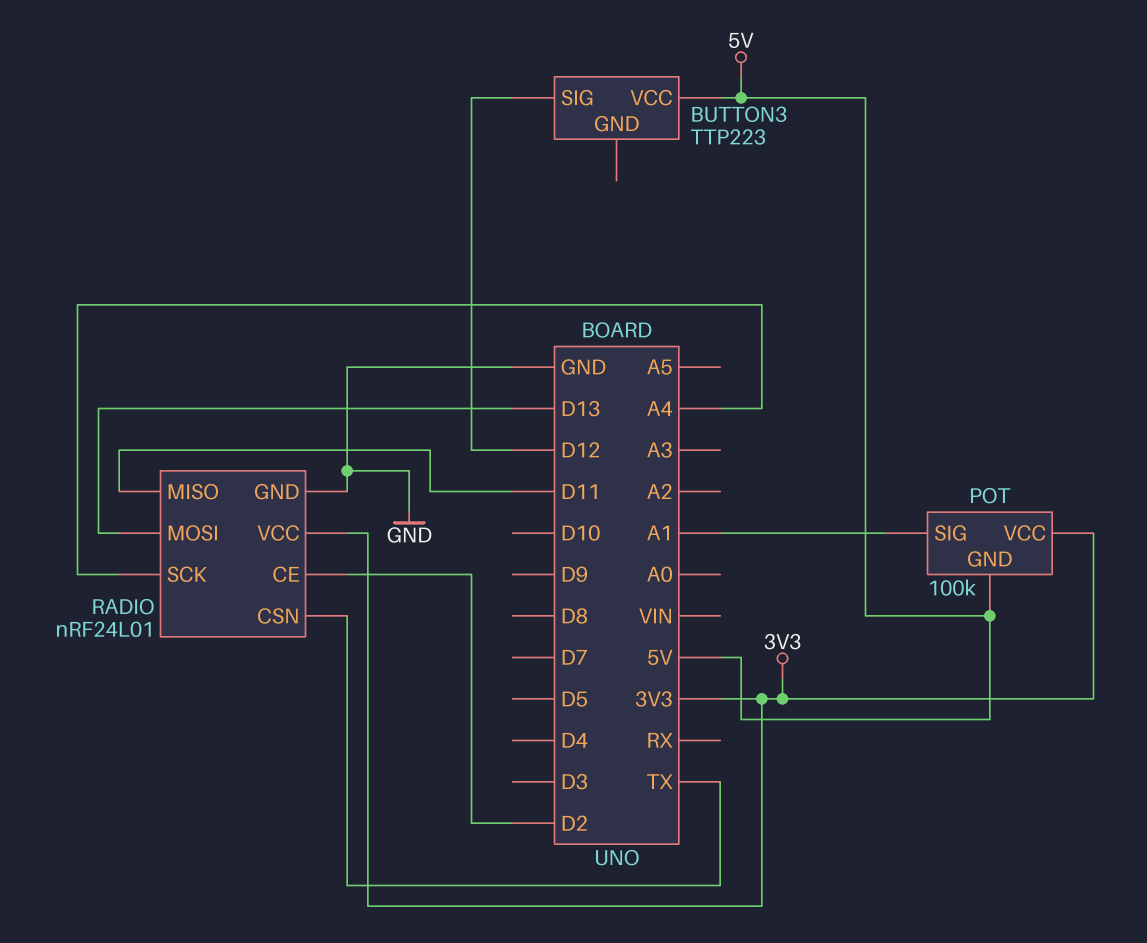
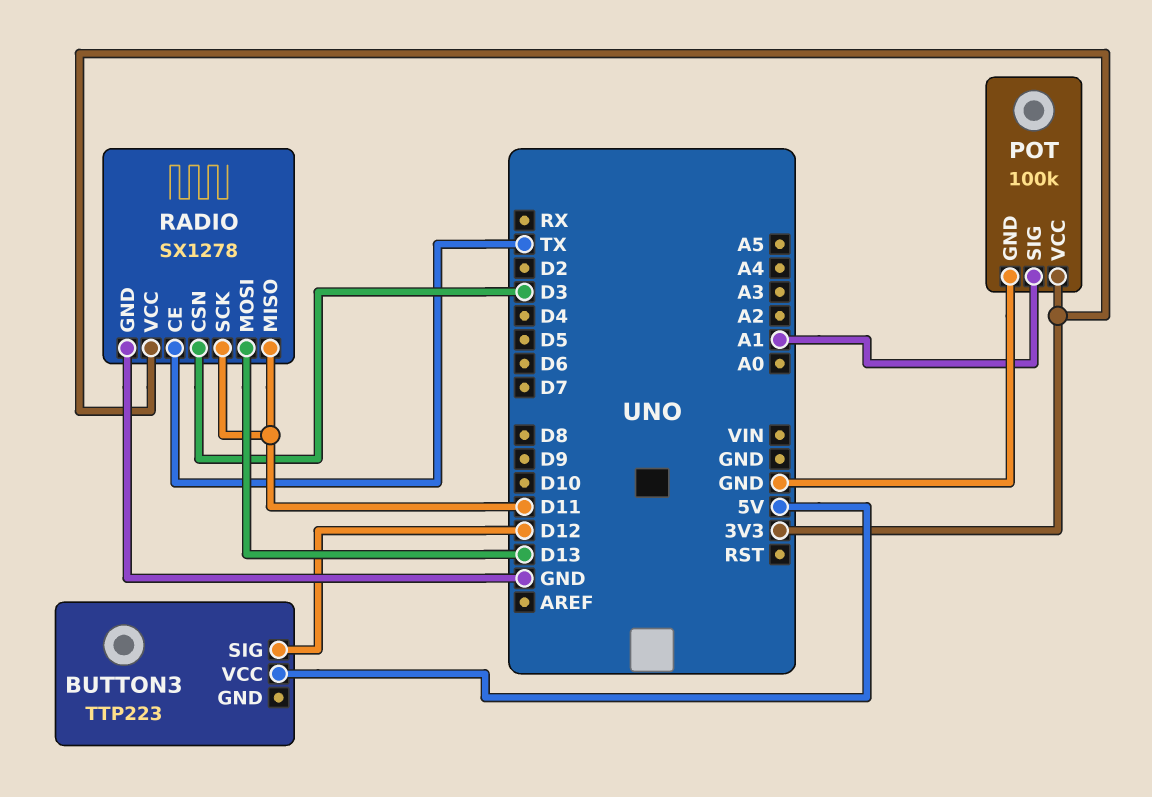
POT pin GND: 5V -> GND
RADIO: nRF24L01 -> SX1278
RADIO pin CE: D2 -> TX
RADIO pin CSN: TX -> D3
RADIO pin SCK: A4 -> D11

